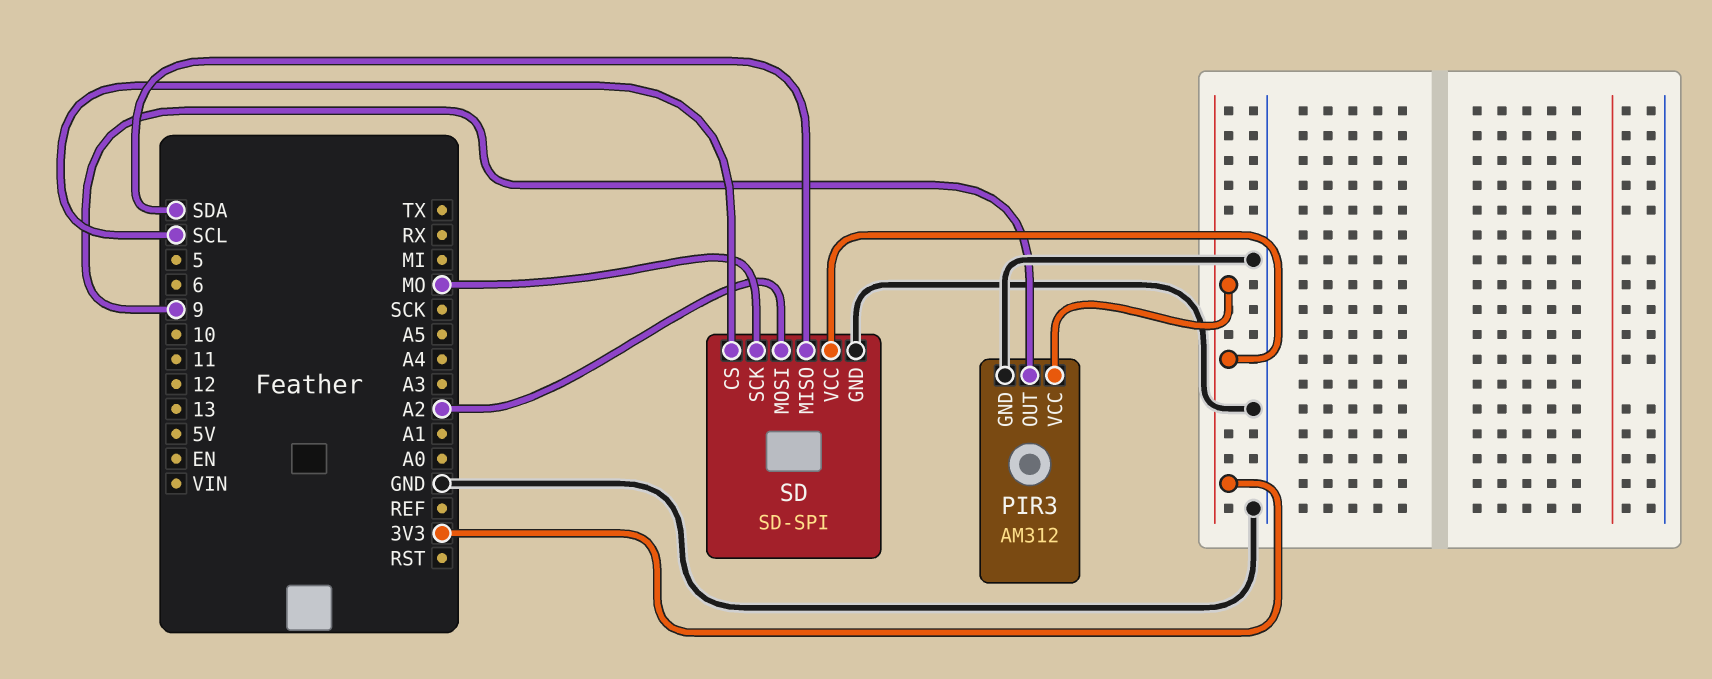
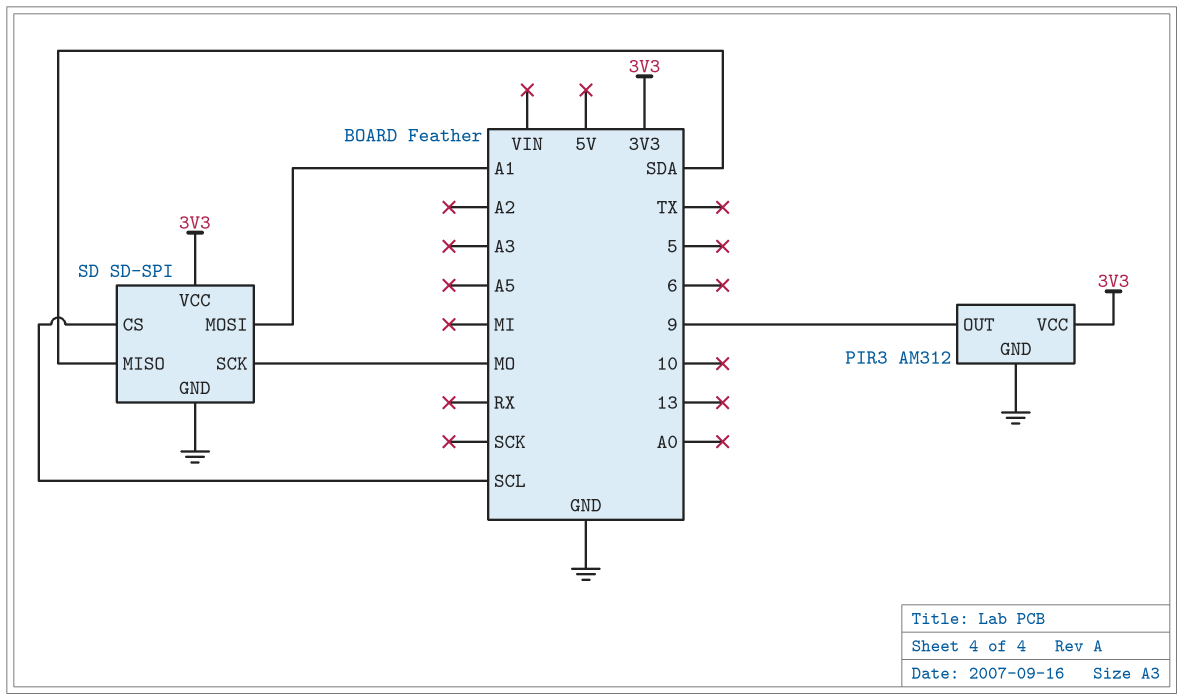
SD pin MOSI: A2 -> A1

